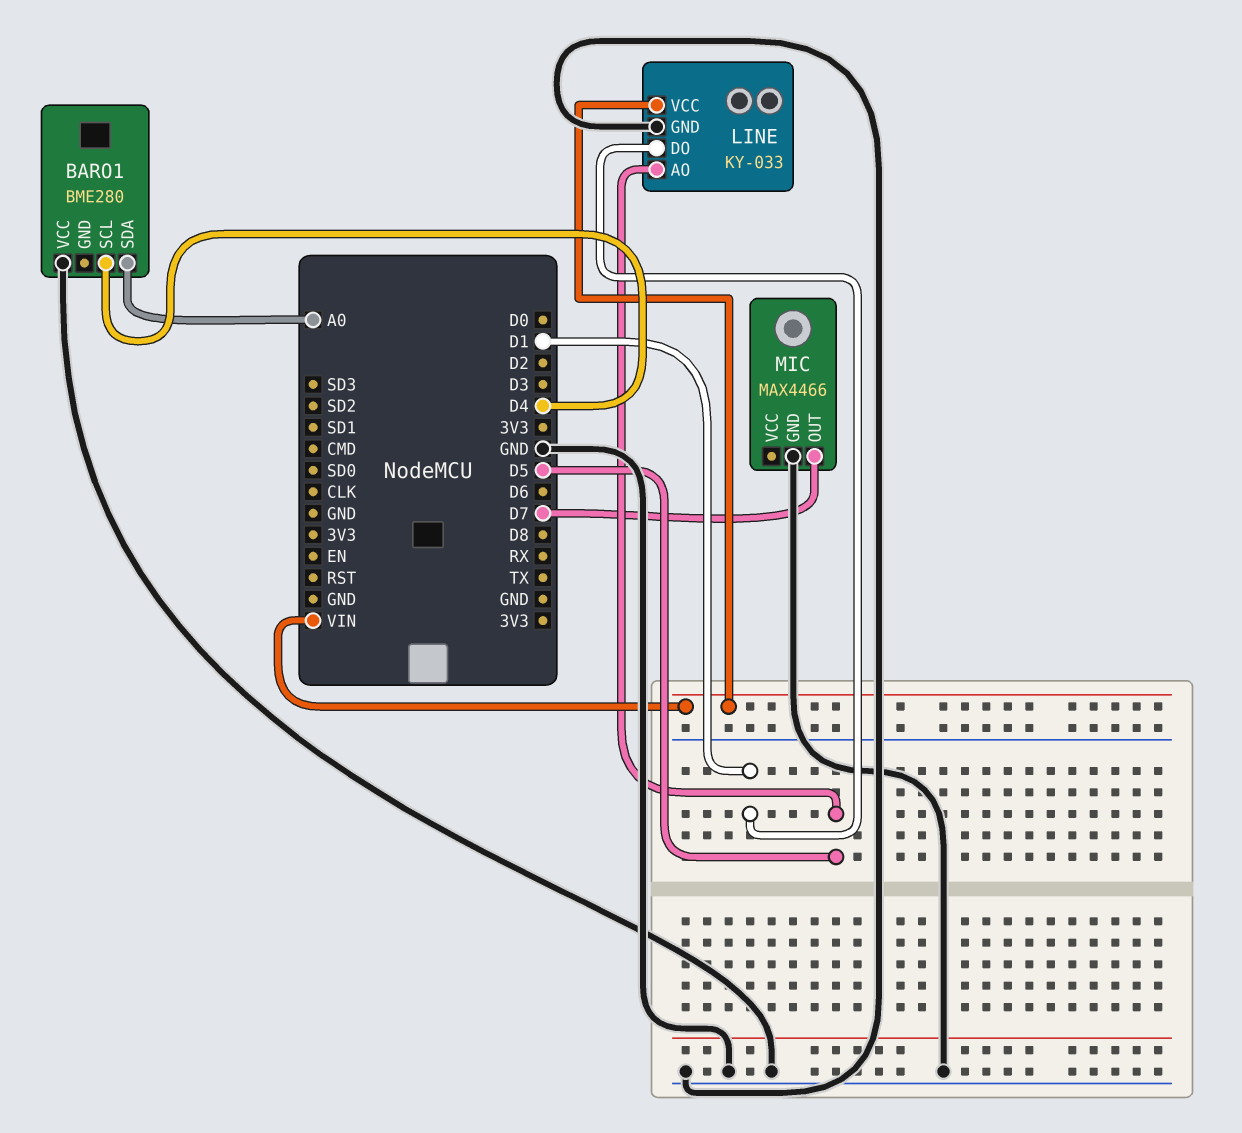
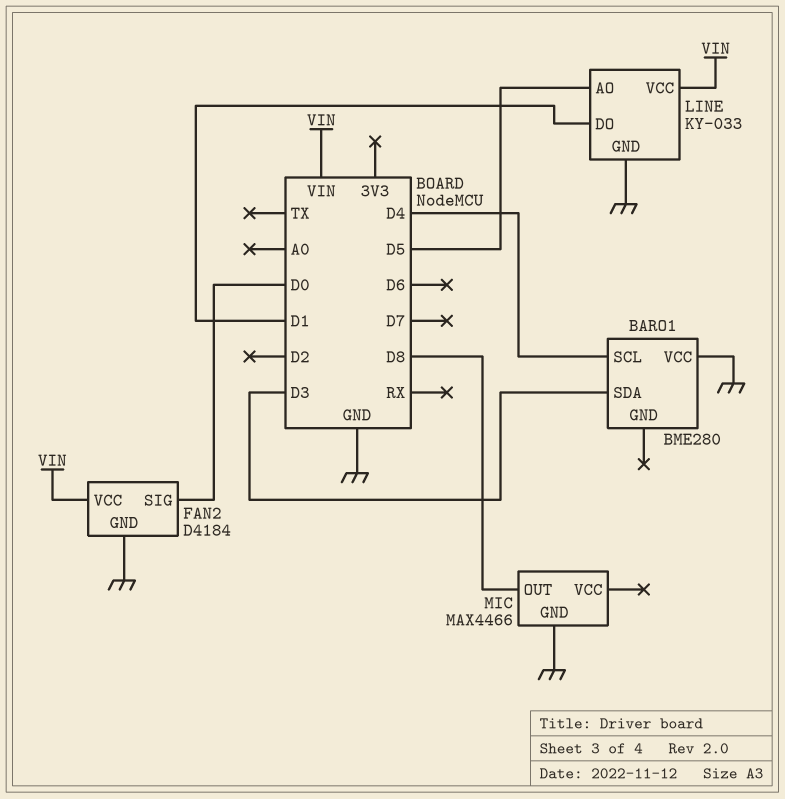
BARO1 pin SDA: A0 -> D3
FAN2: none -> D4184
FAN2 pin GND: none -> GND
FAN2 pin SIG: none -> D0
FAN2 pin VCC: none -> VIN
MIC pin OUT: D7 -> D8

